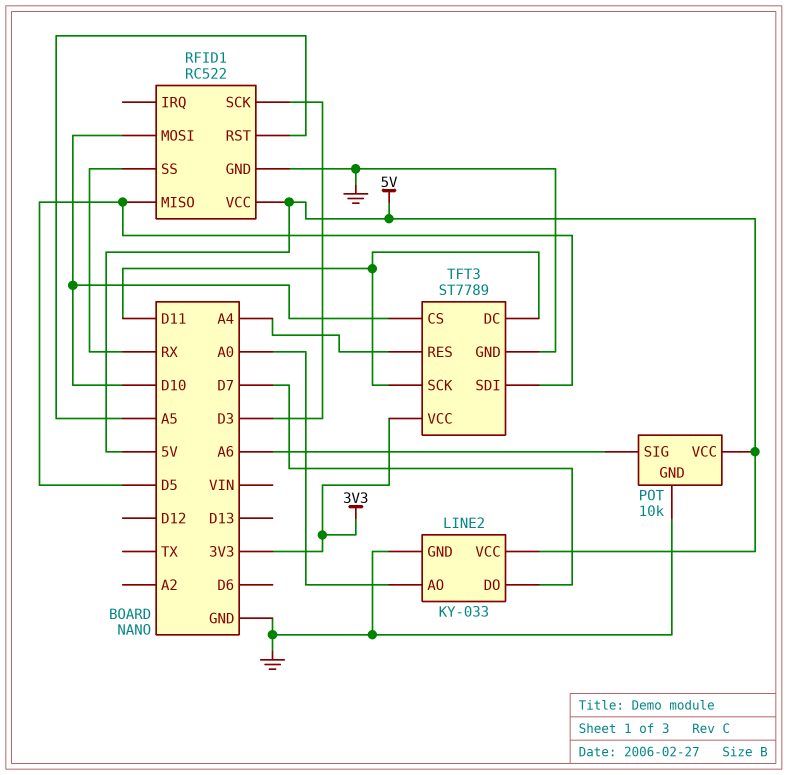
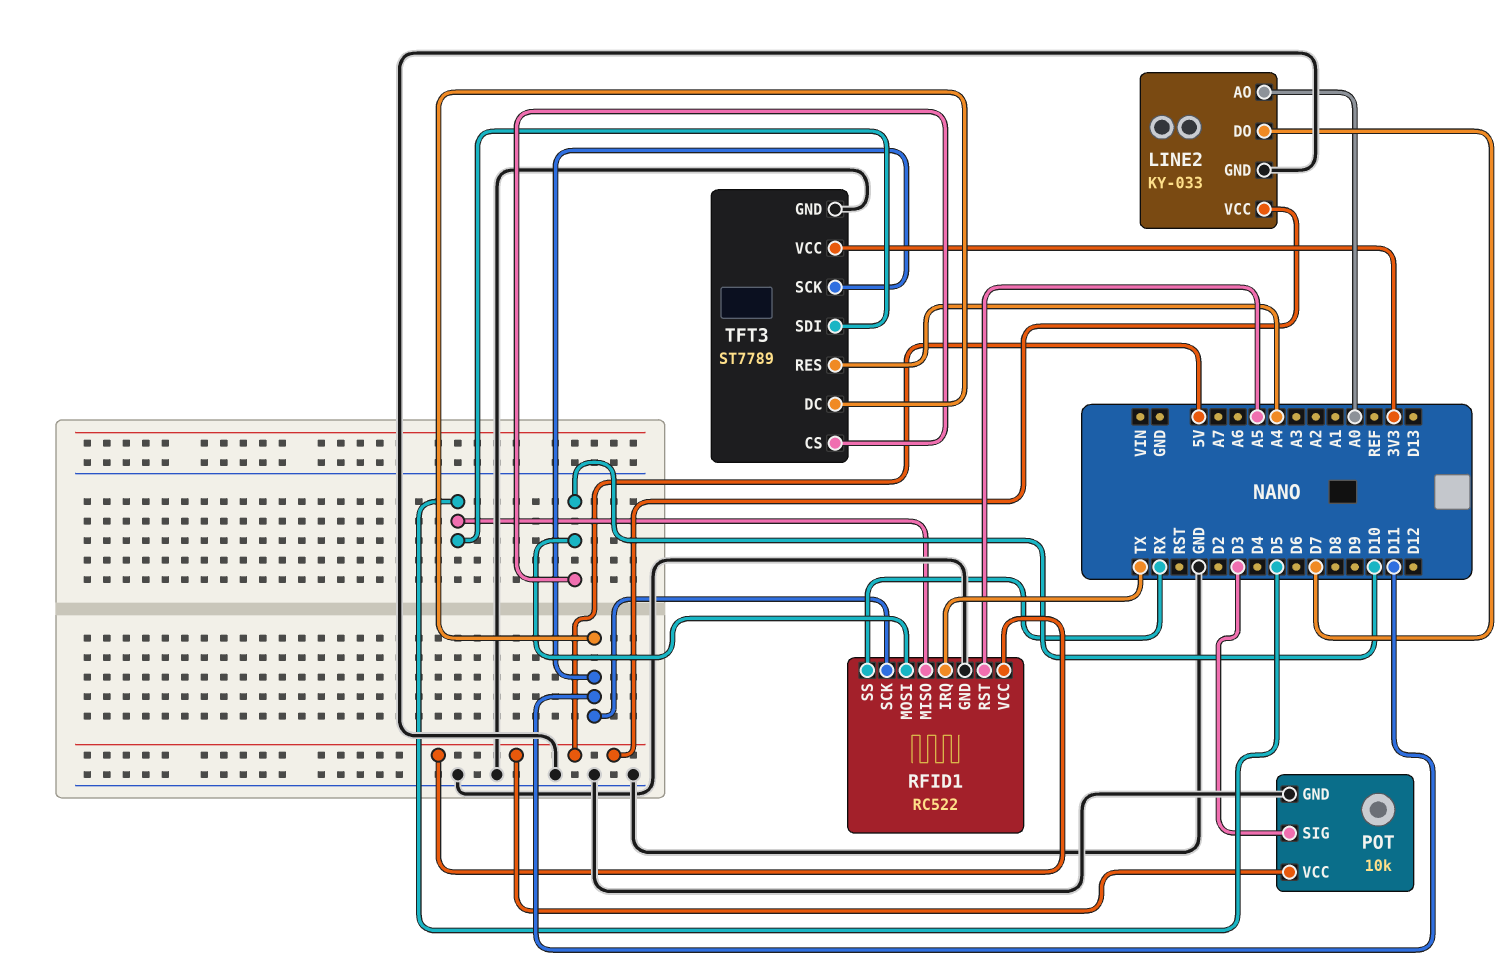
POT pin SIG: A6 -> D3
RFID1 pin IRQ: none -> TX
RFID1 pin SCK: D3 -> D11

